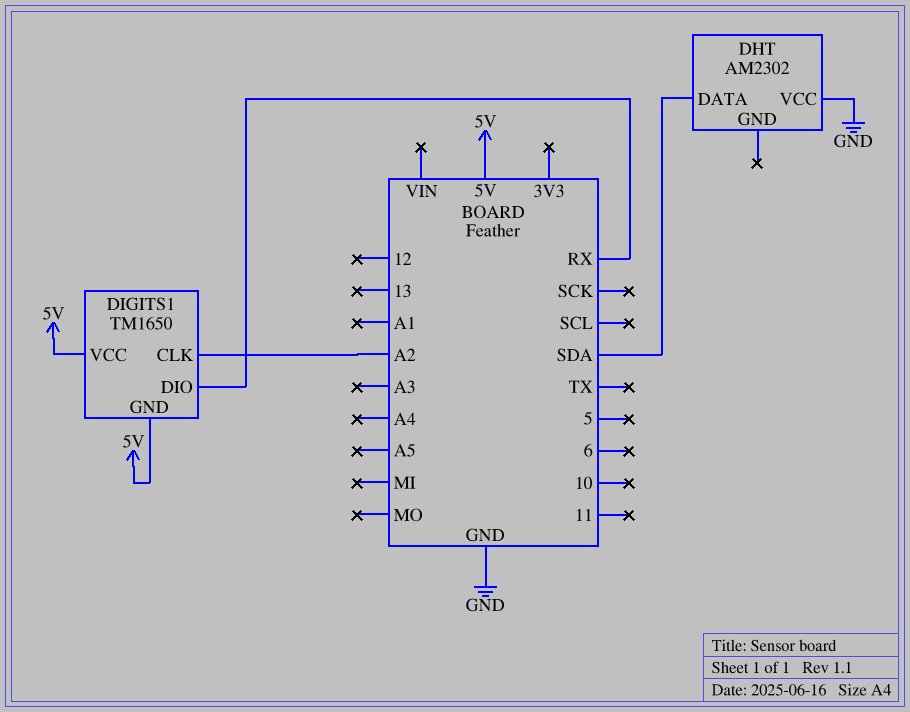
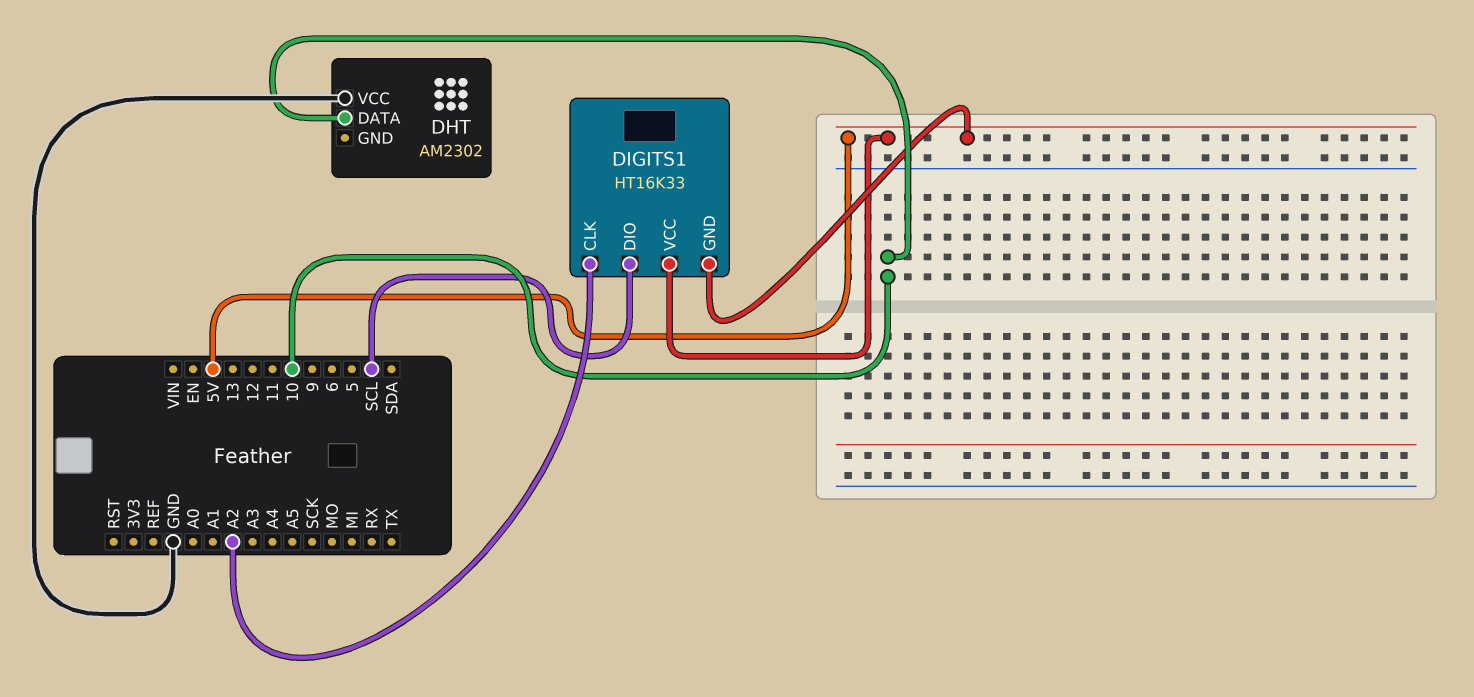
DHT pin DATA: SDA -> 10
DIGITS1: TM1650 -> HT16K33
DIGITS1 pin DIO: RX -> SCL

